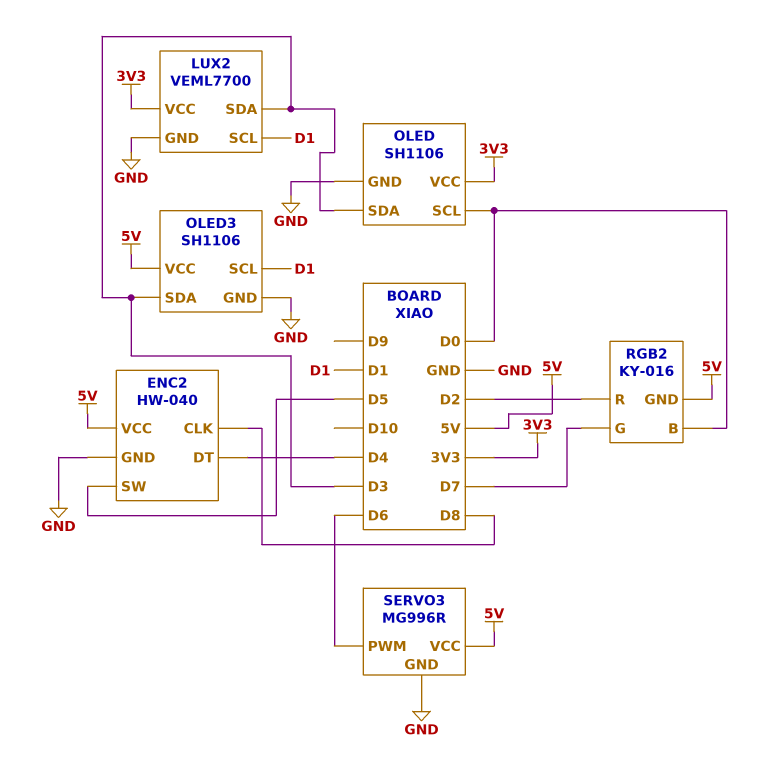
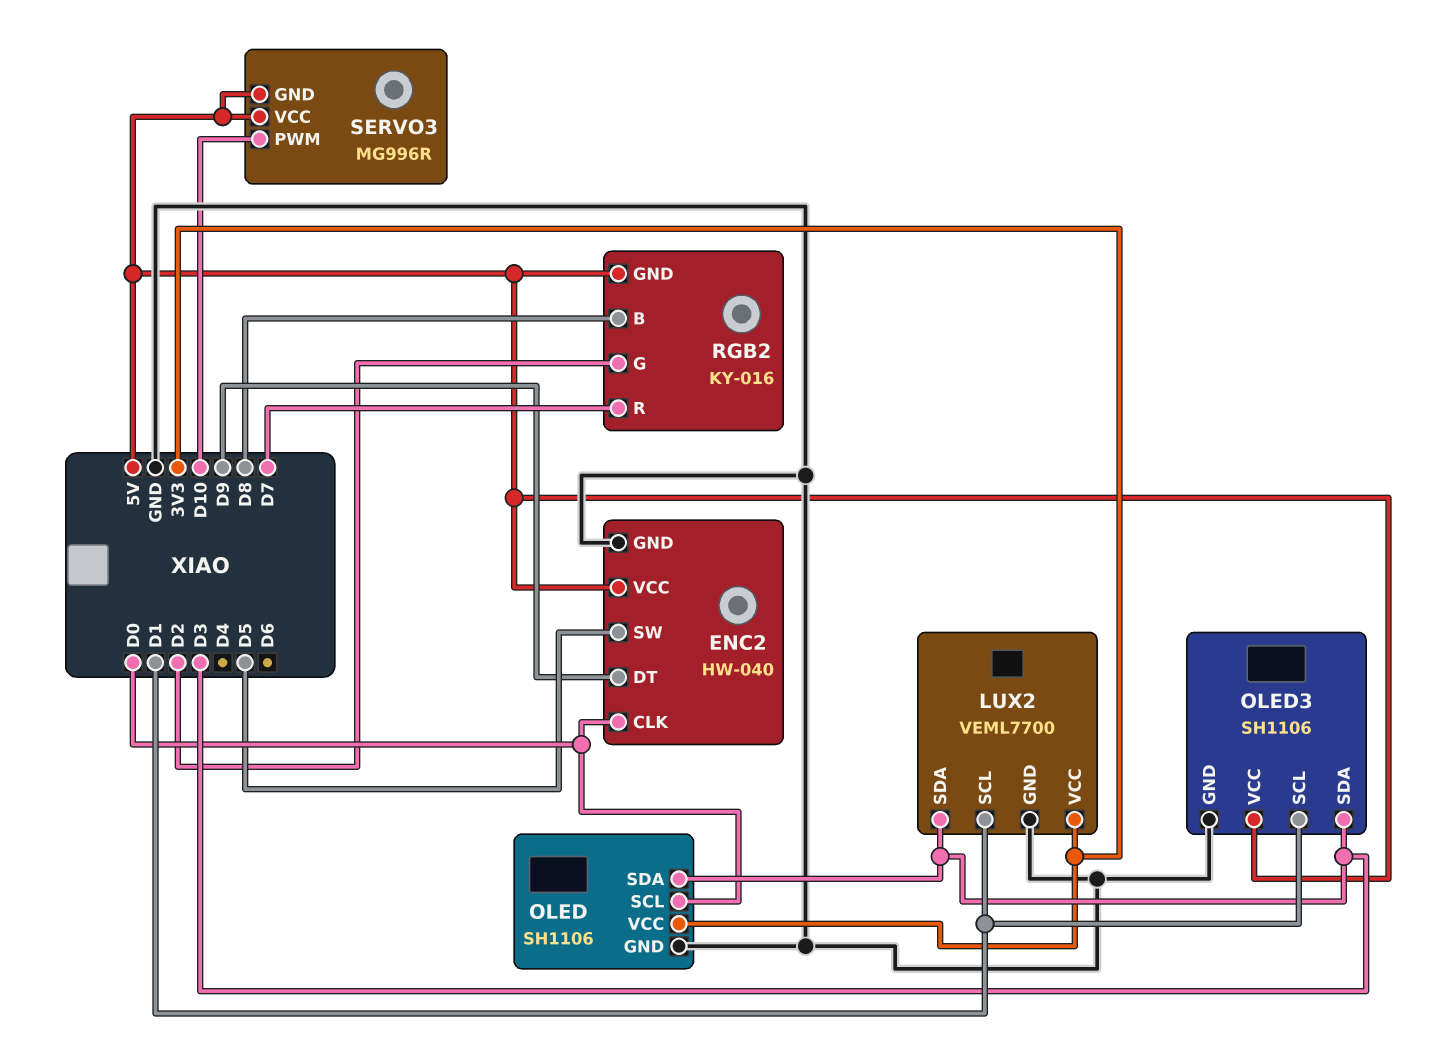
ENC2 pin CLK: D8 -> D0
ENC2 pin DT: D4 -> D9
RGB2 pin B: D0 -> D8
RGB2 pin G: D7 -> D2
RGB2 pin R: D2 -> D7
SERVO3 pin GND: GND -> 5V
SERVO3 pin PWM: D6 -> D10

